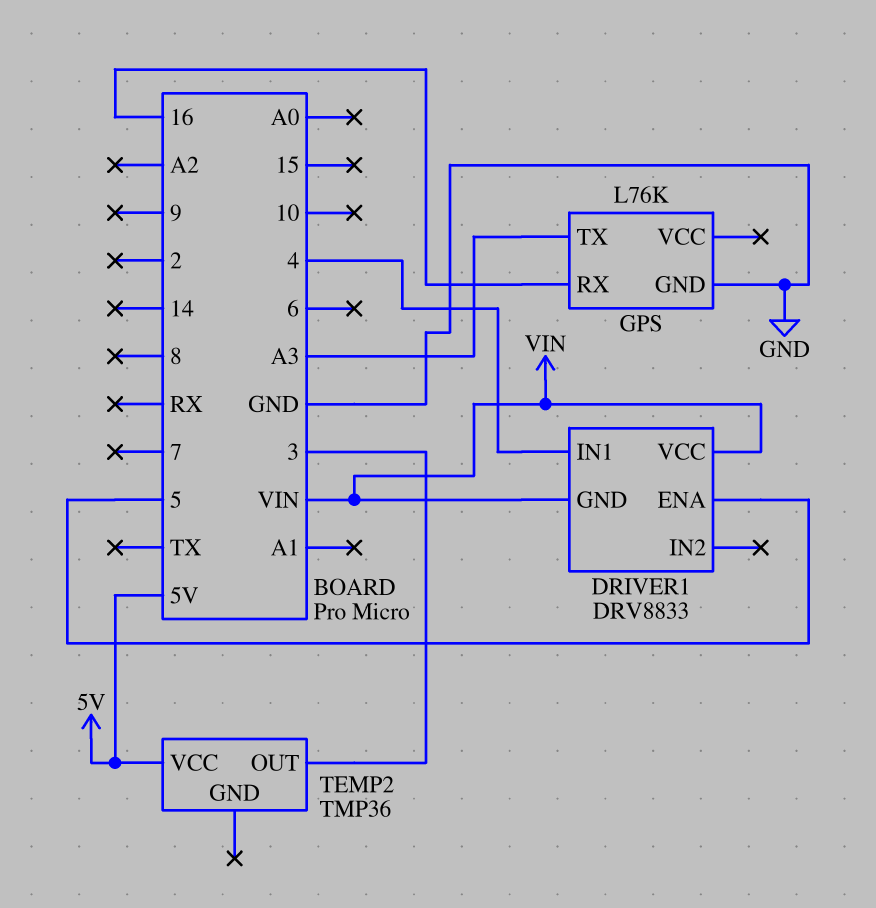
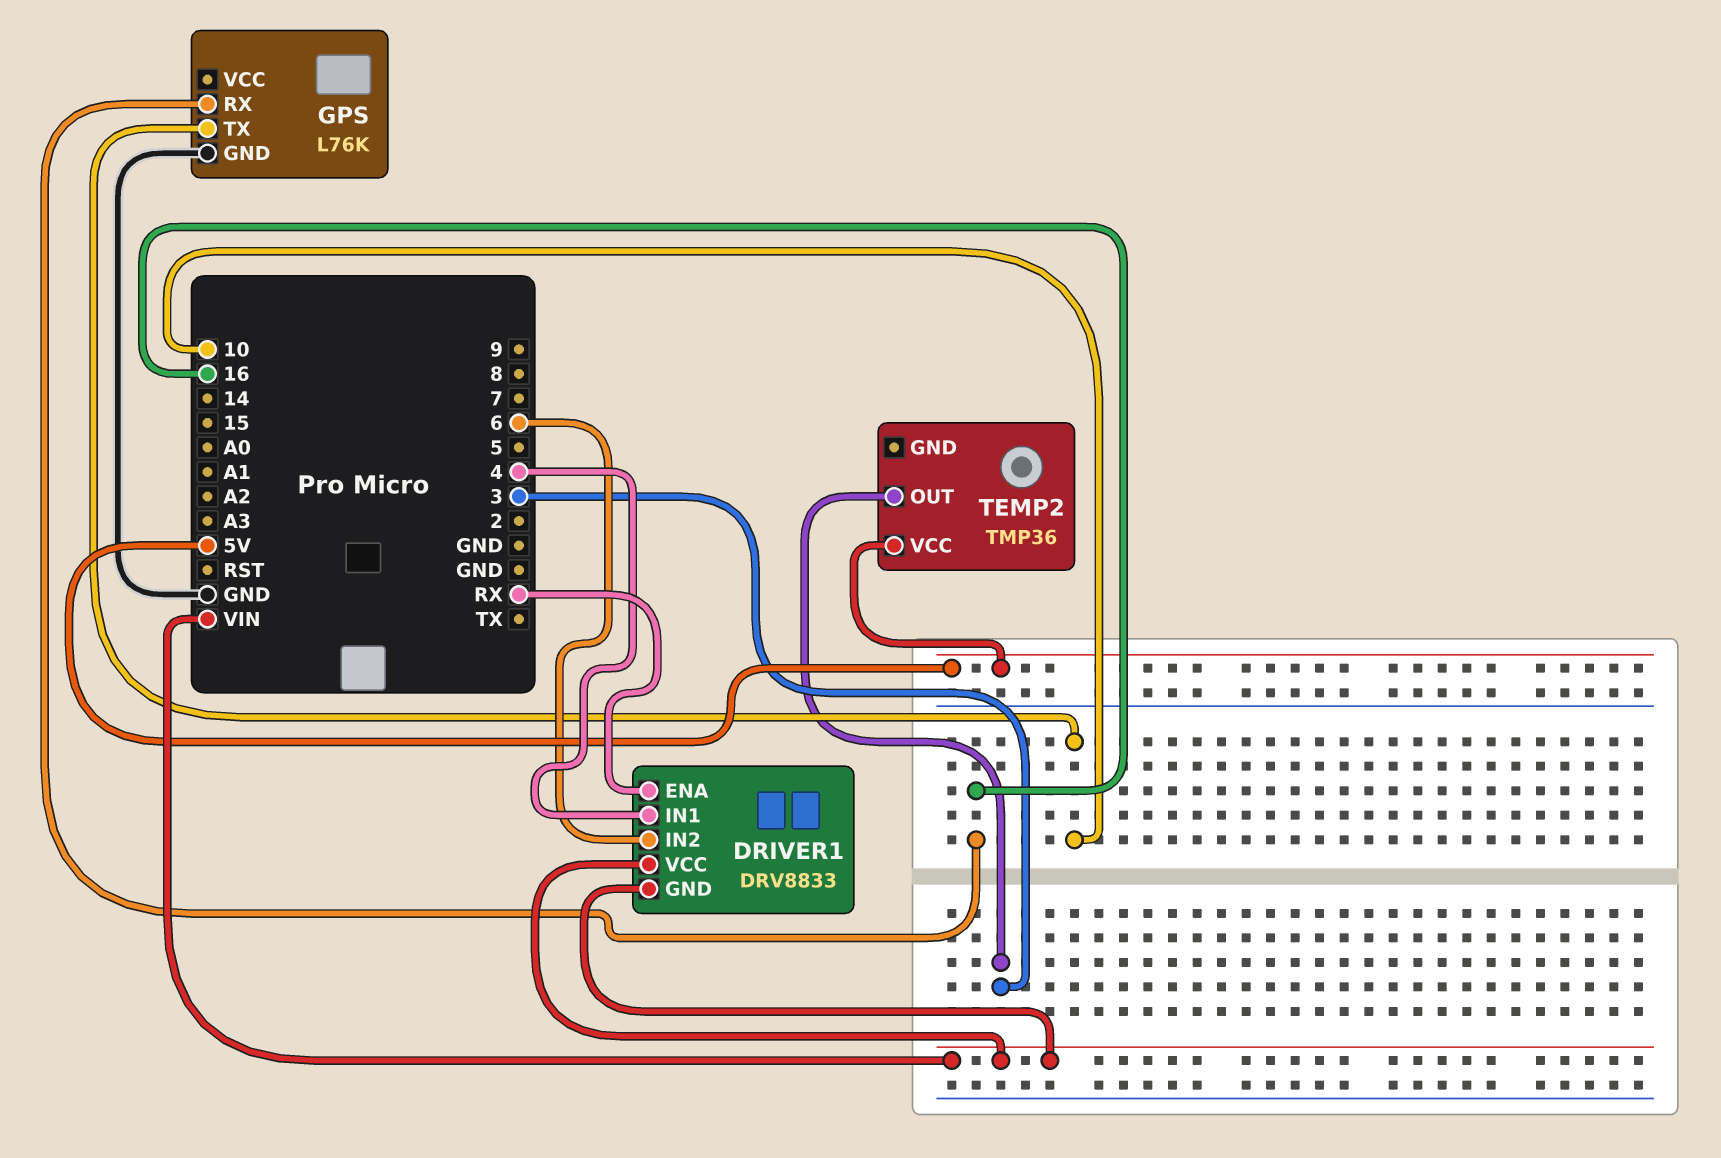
DRIVER1 pin ENA: 5 -> RX
DRIVER1 pin IN2: none -> 6
GPS pin TX: A3 -> 10

